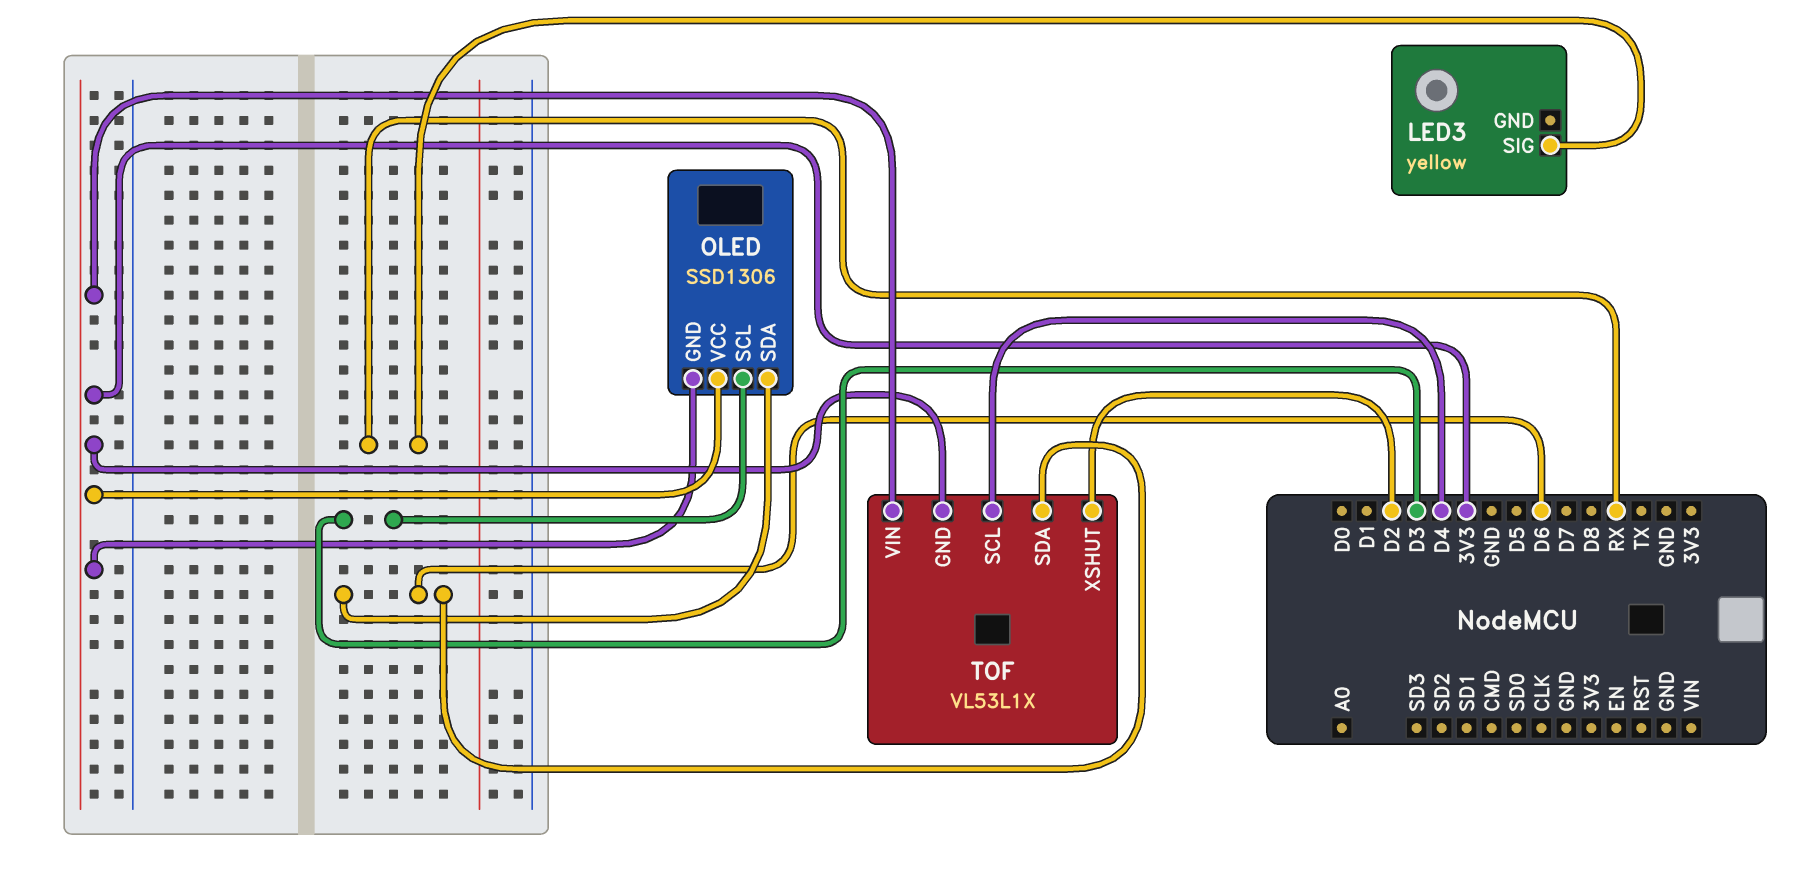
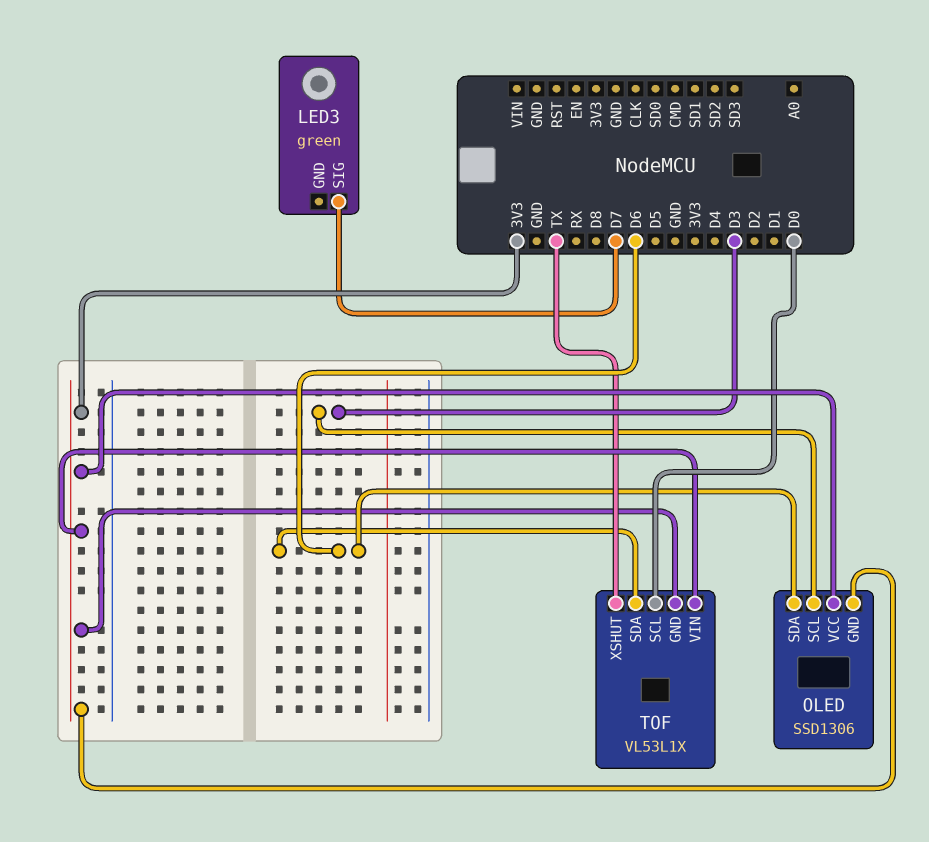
LED3: yellow -> green
LED3 pin SIG: RX -> D7
TOF pin SCL: D4 -> D0
TOF pin XSHUT: D2 -> TX

